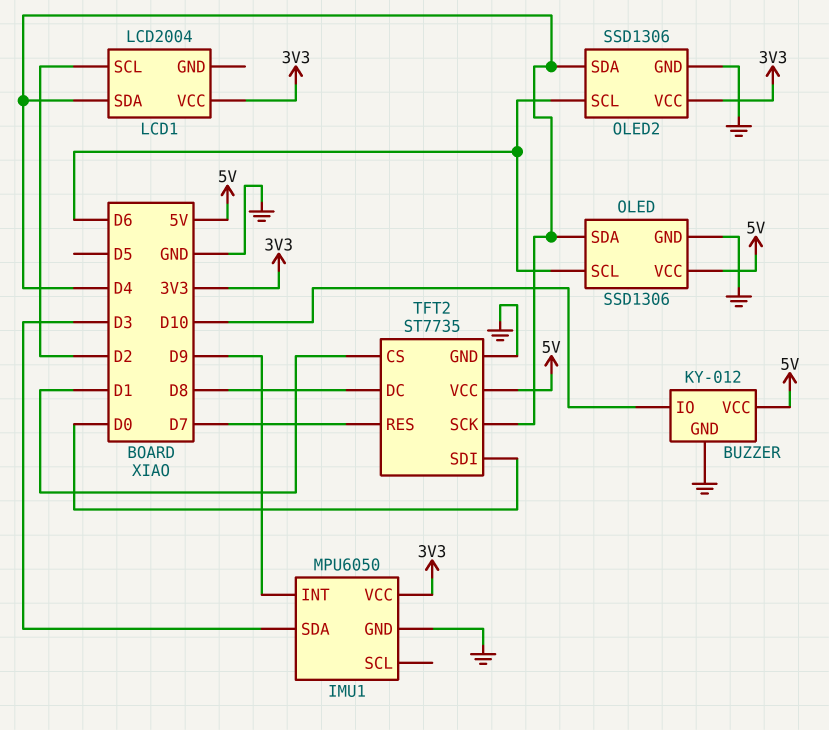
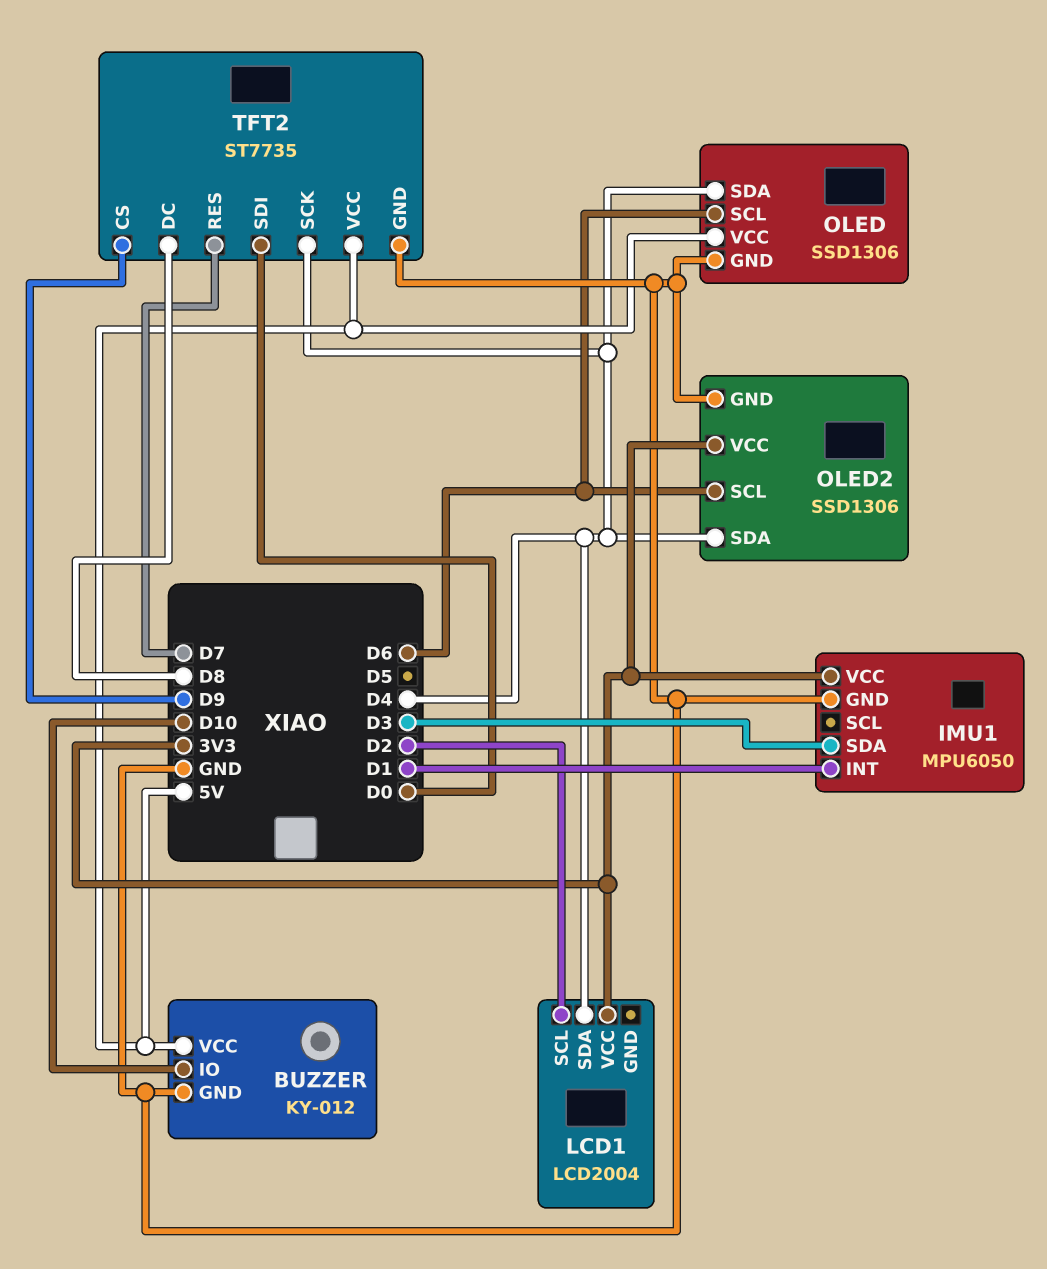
IMU1 pin INT: D9 -> D1
TFT2 pin CS: D1 -> D9

